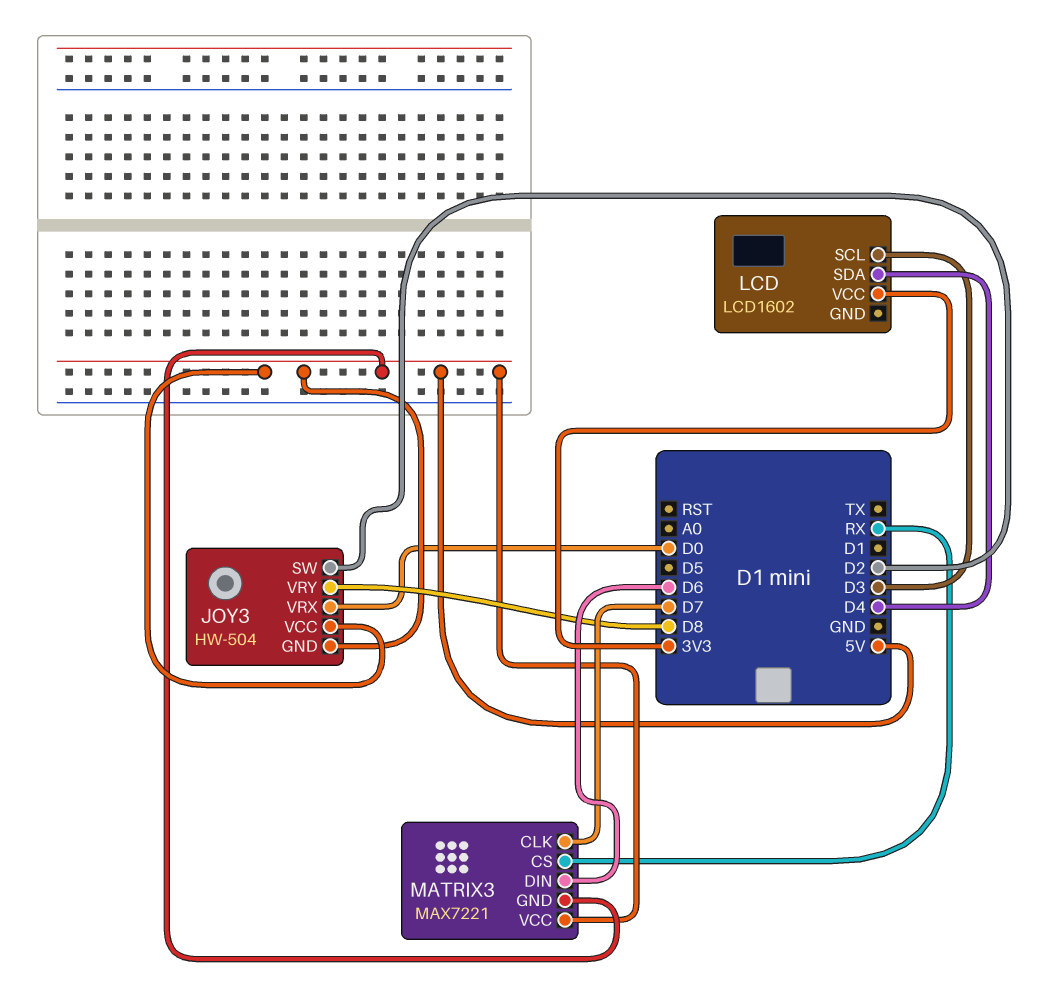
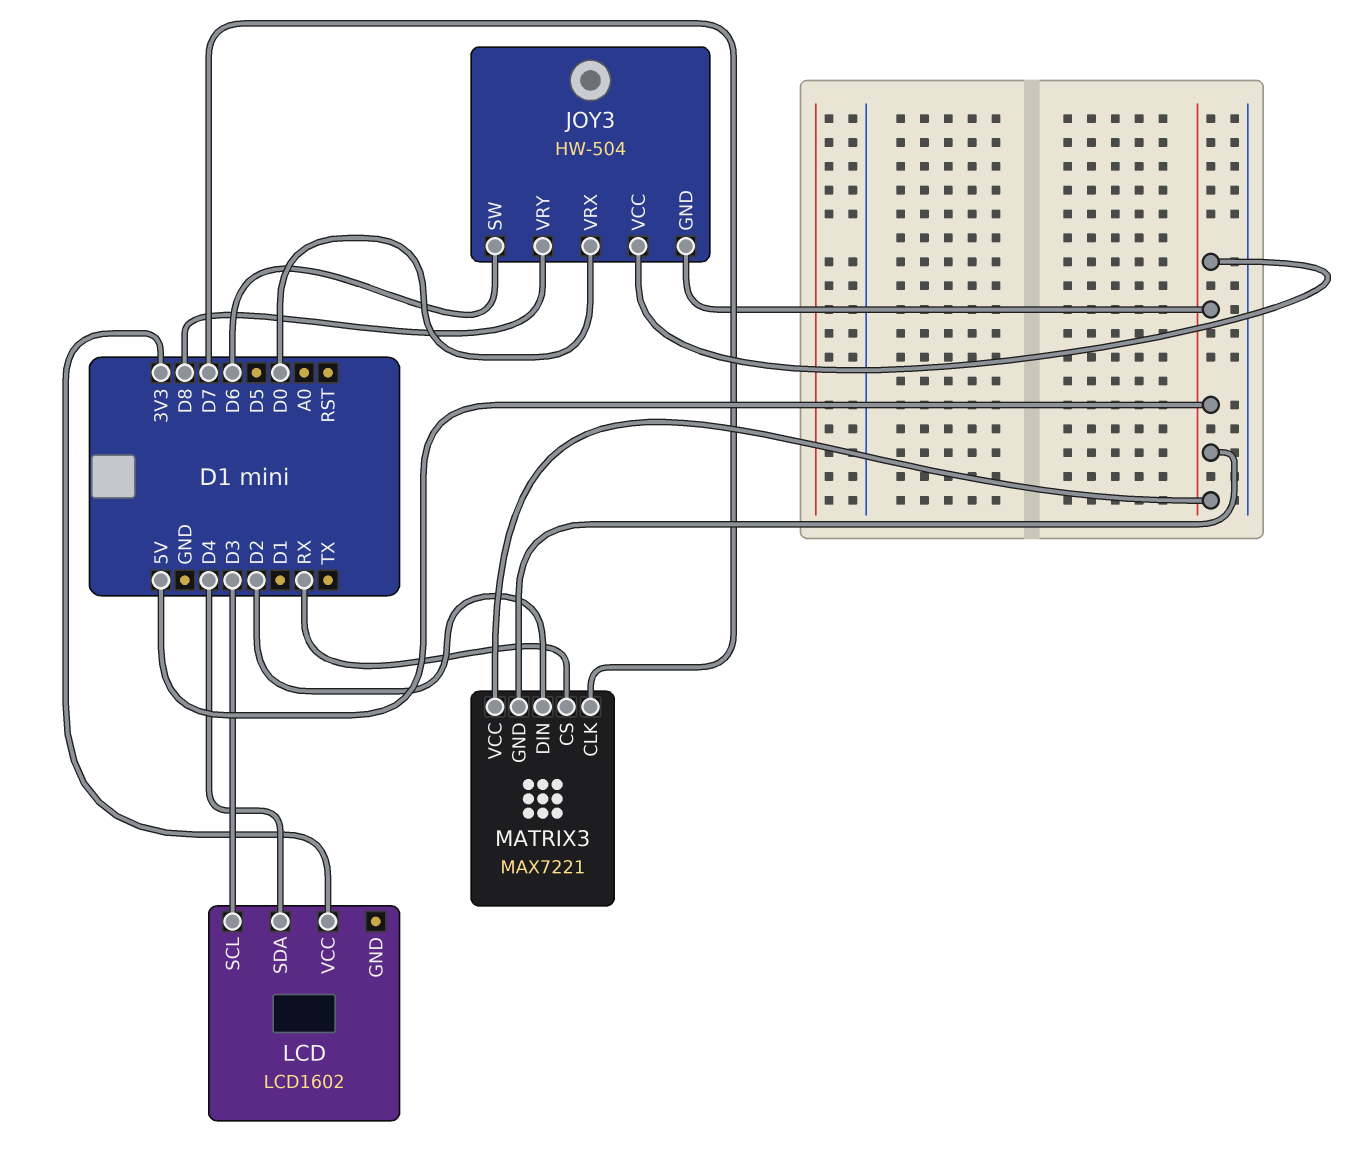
JOY3 pin SW: D2 -> D6
MATRIX3 pin DIN: D6 -> D2

